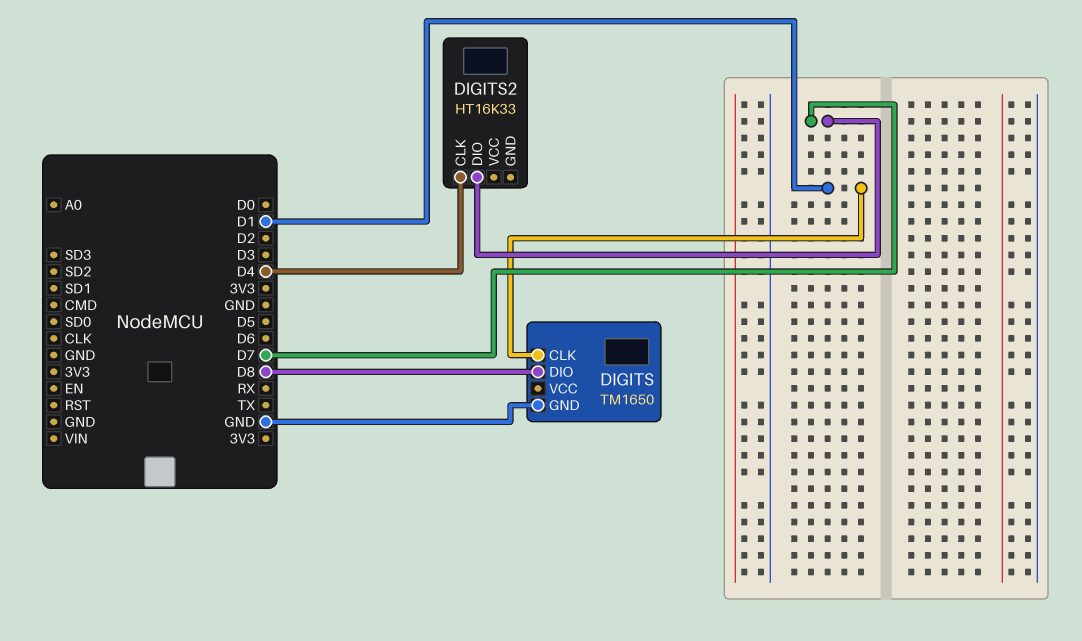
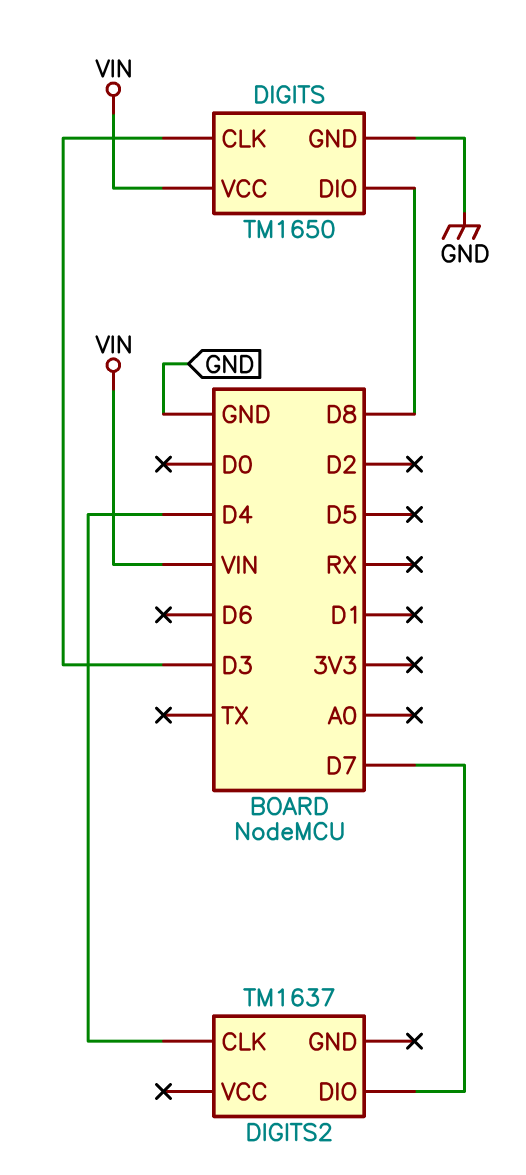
DIGITS pin CLK: D1 -> D3
DIGITS pin VCC: none -> VIN
DIGITS2: HT16K33 -> TM1637

